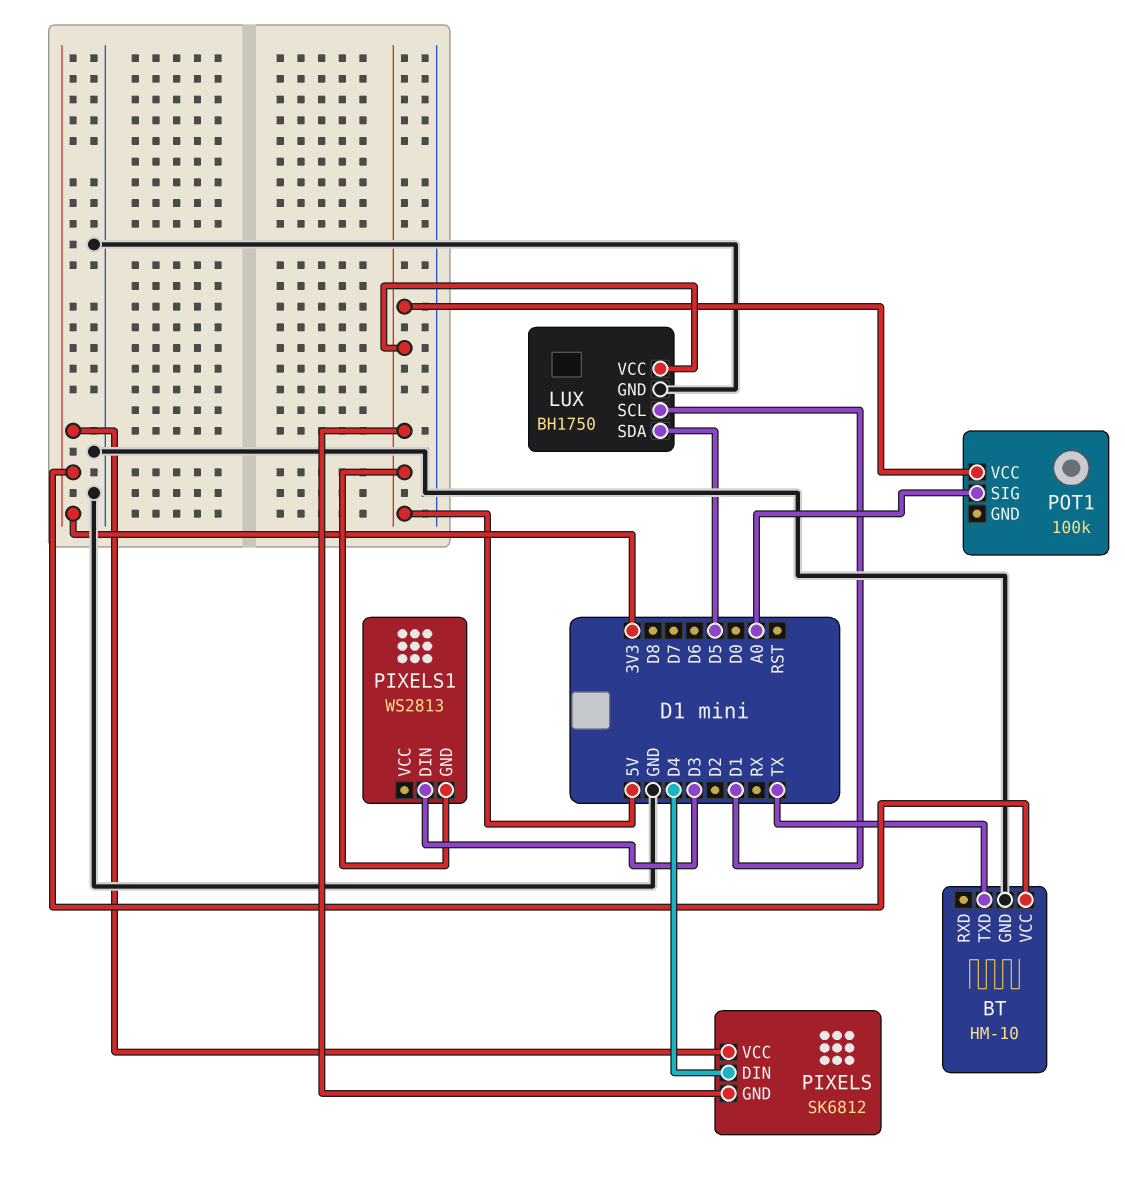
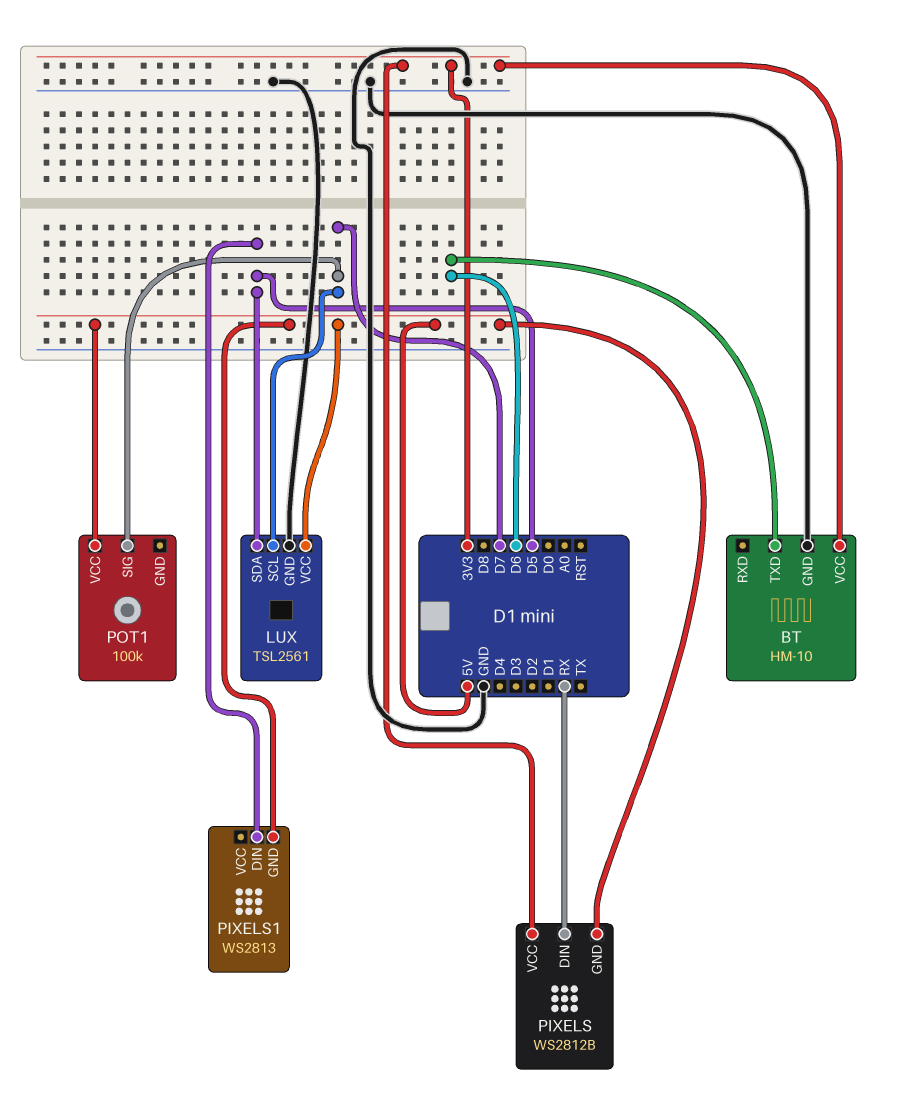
BT pin TXD: TX -> D6
LUX: BH1750 -> TSL2561
LUX pin SCL: D1 -> D7
PIXELS: SK6812 -> WS2812B
PIXELS pin DIN: D4 -> RX
PIXELS1 pin DIN: D3 -> D5
POT1 pin SIG: A0 -> D7

